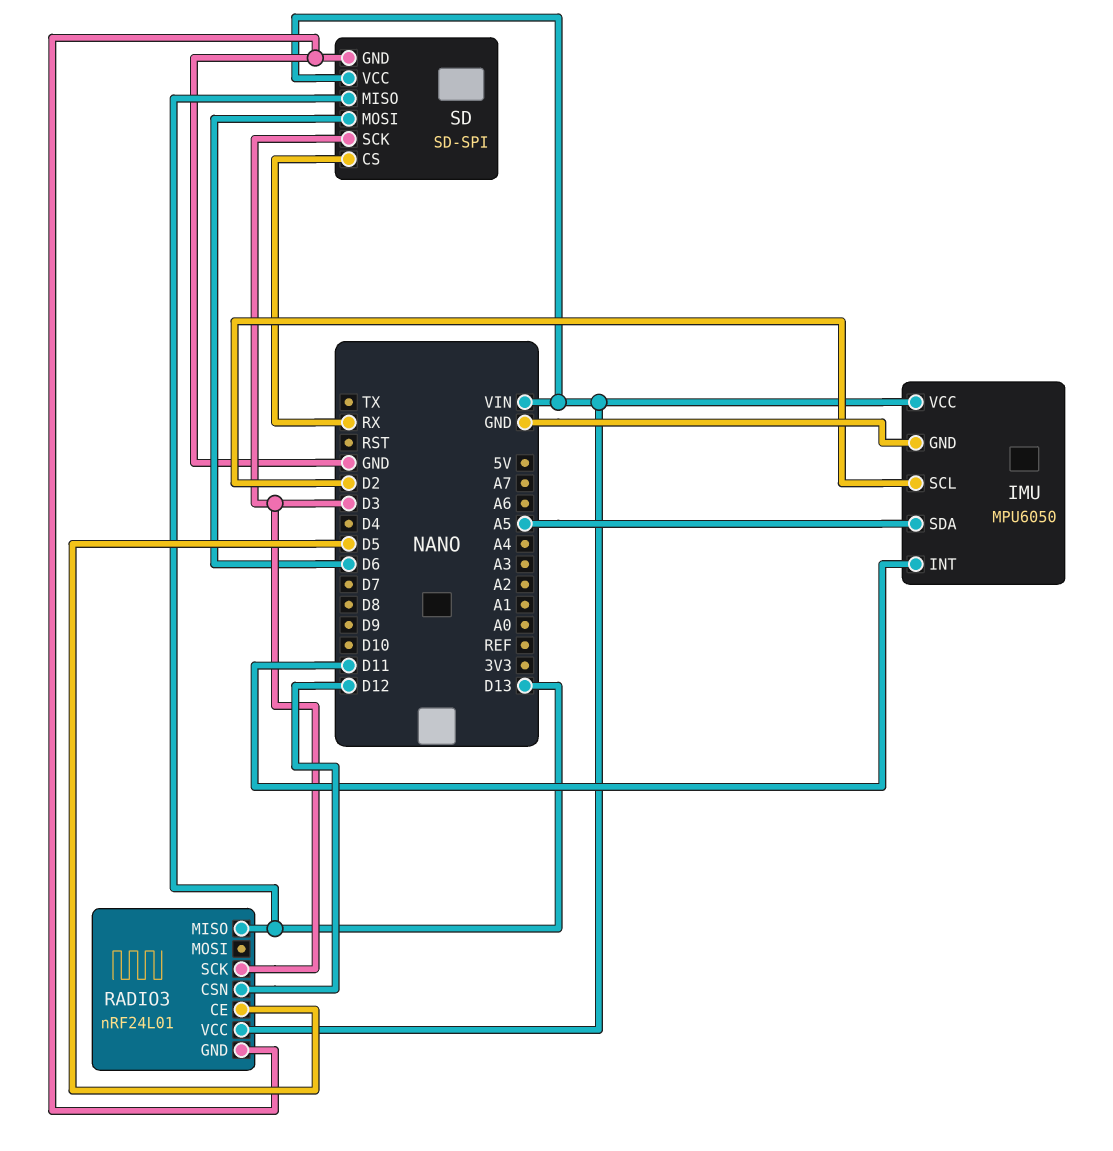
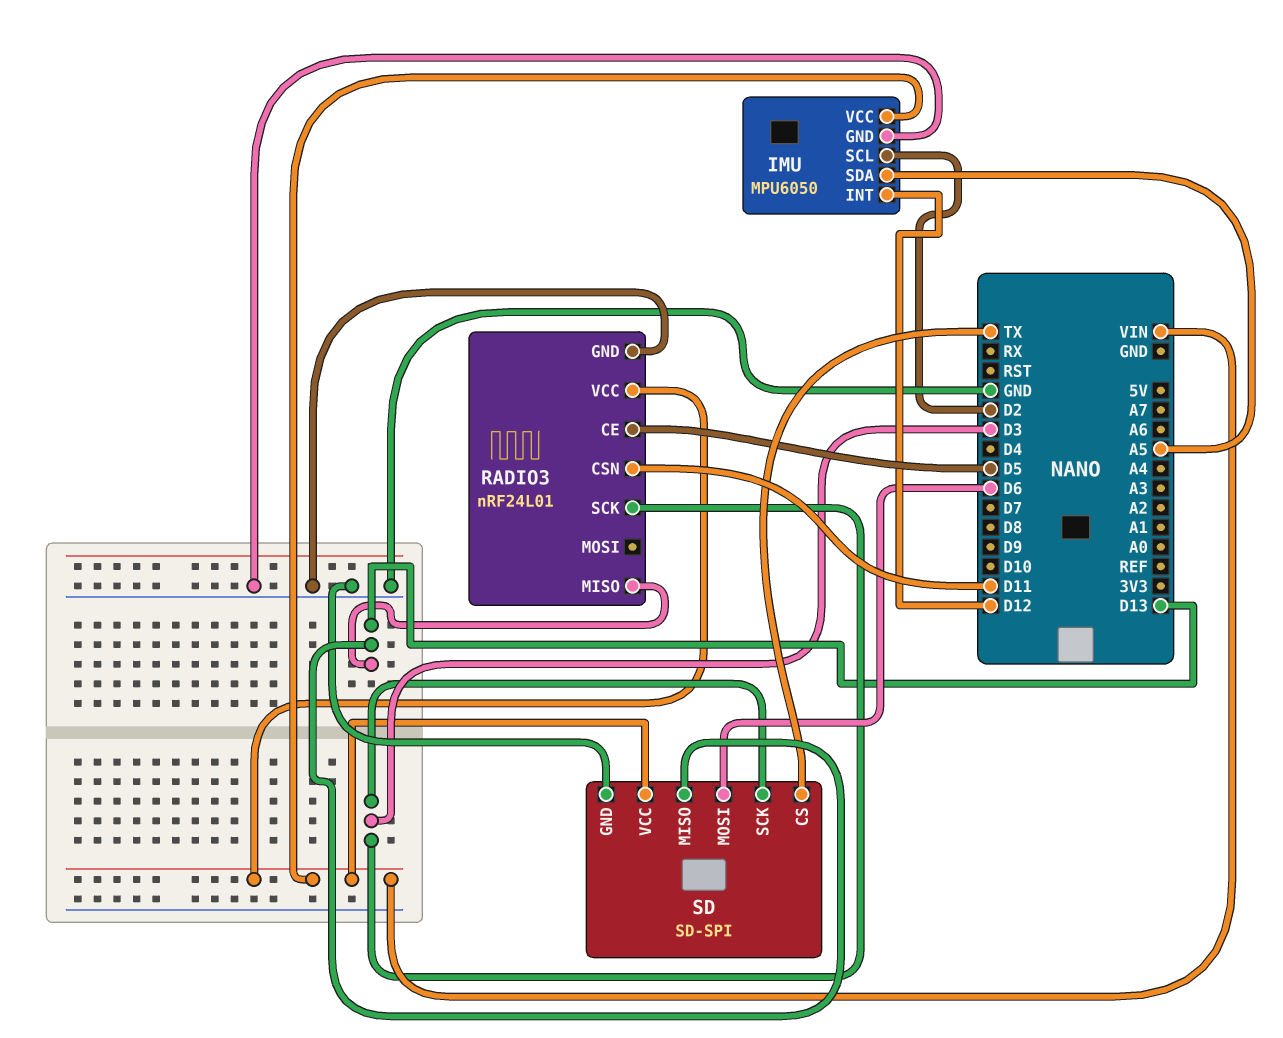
IMU pin INT: D11 -> D12
RADIO3 pin CSN: D12 -> D11
SD pin CS: RX -> TX

